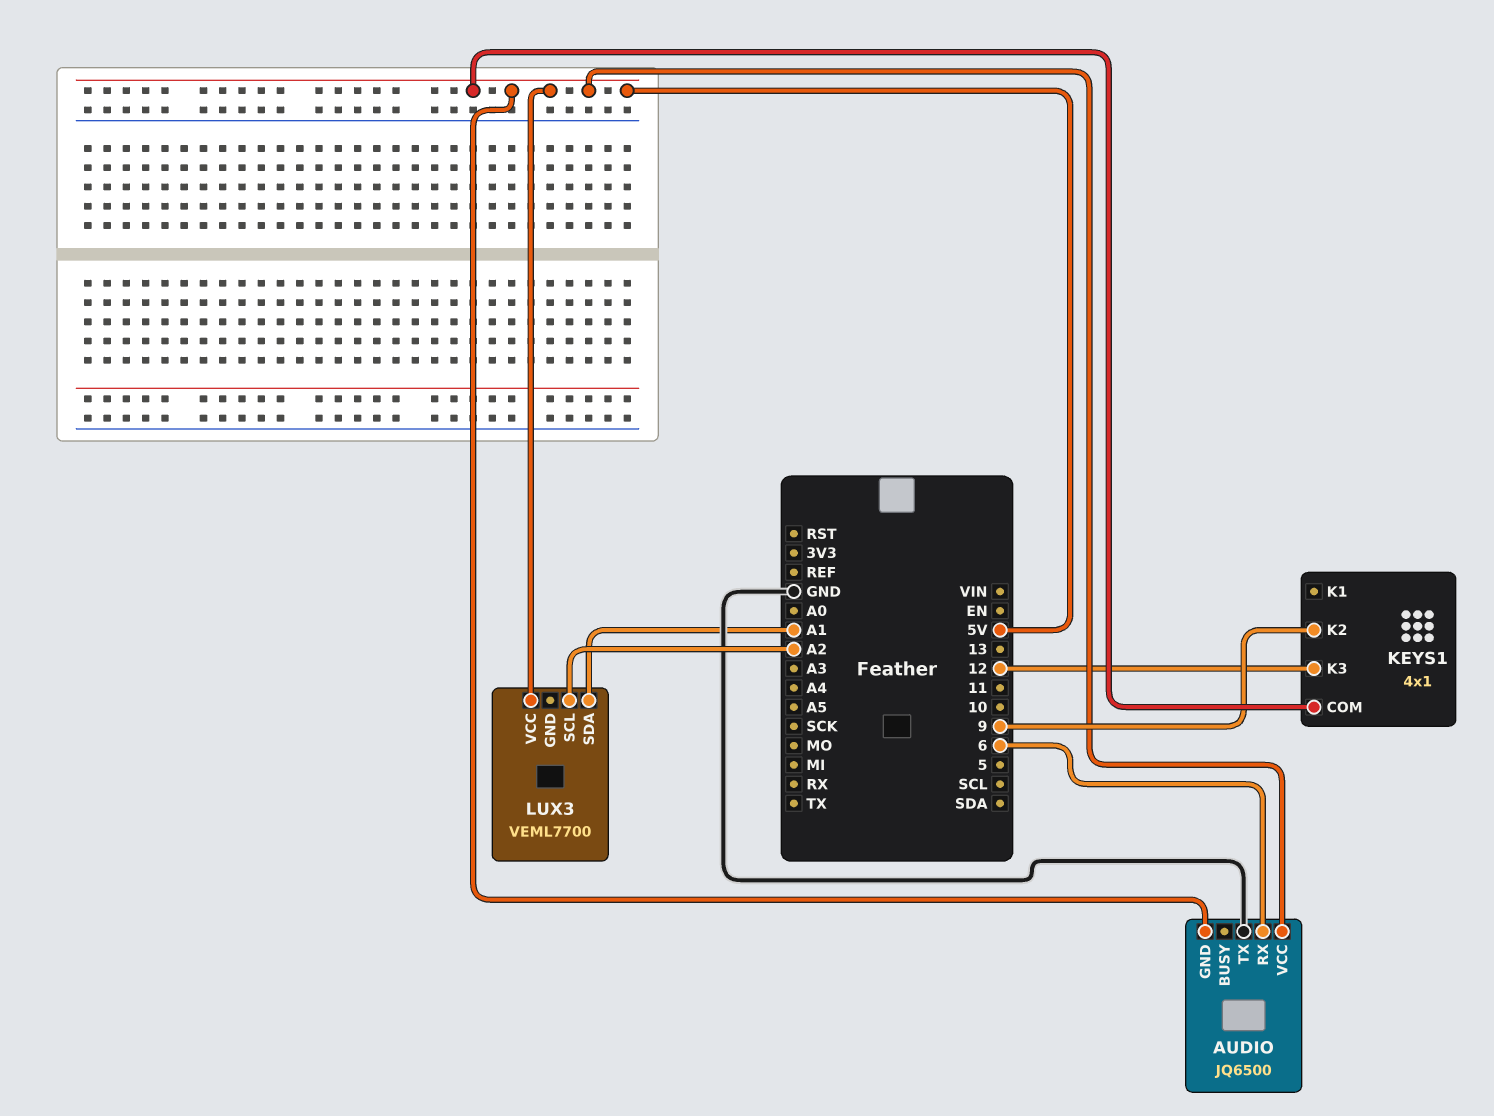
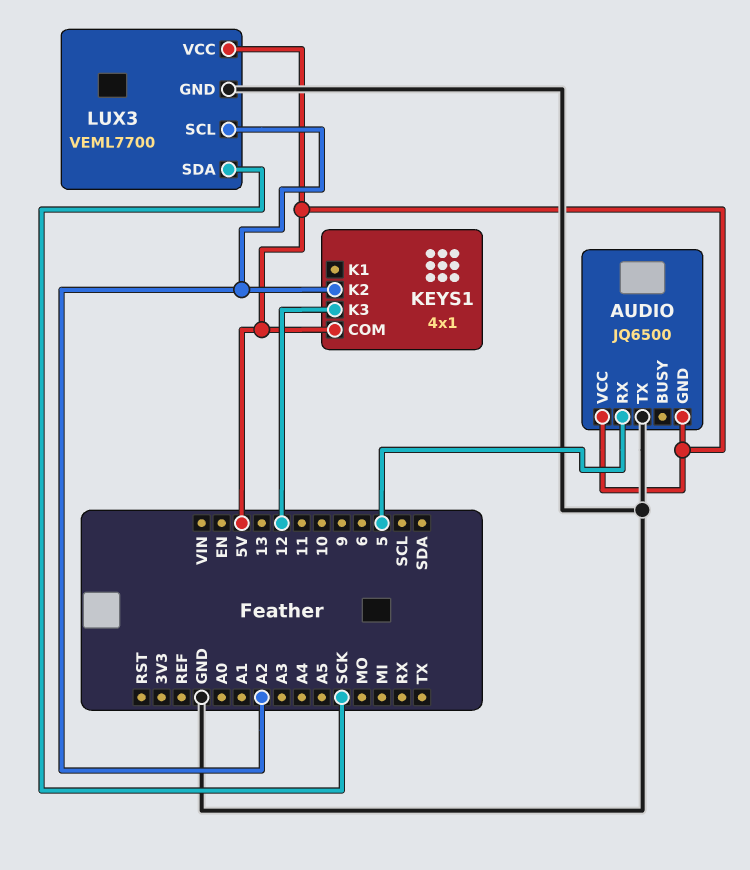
AUDIO pin RX: 6 -> 5
KEYS1 pin K2: 9 -> A2
LUX3 pin GND: none -> GND
LUX3 pin SDA: A1 -> SCK

